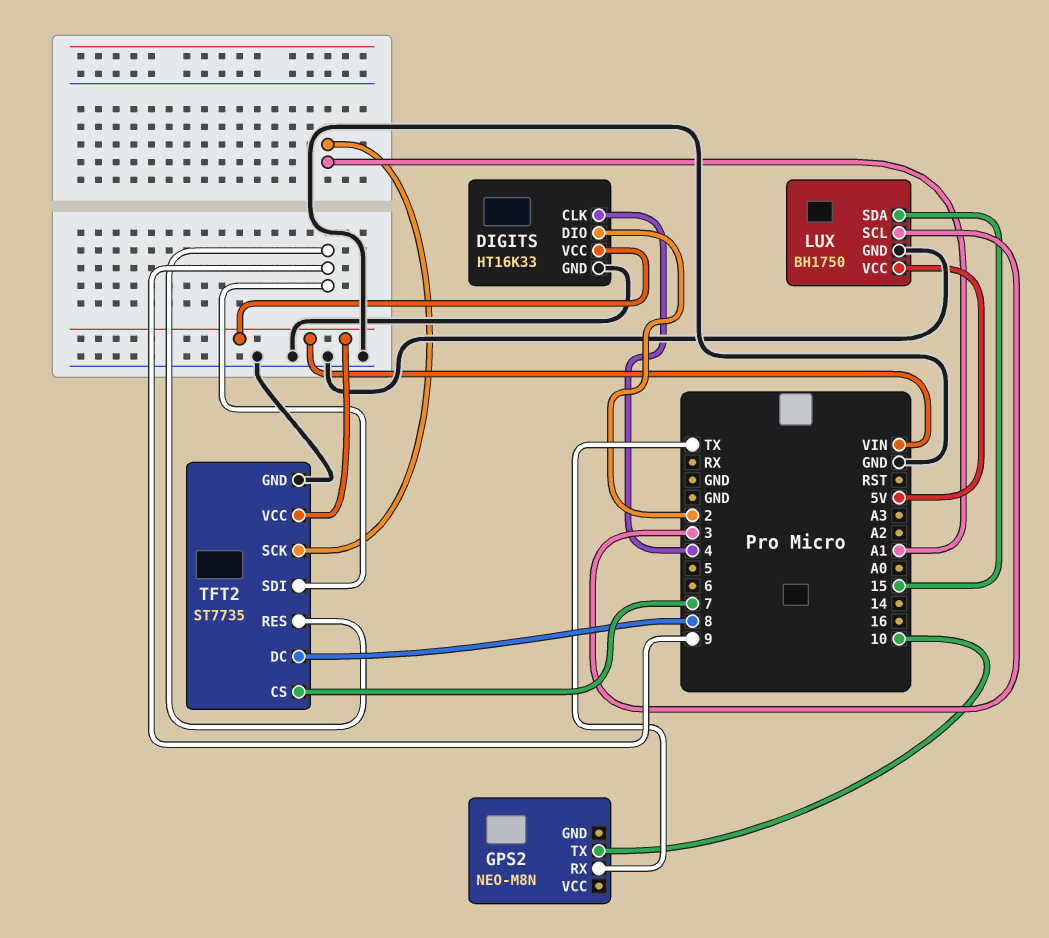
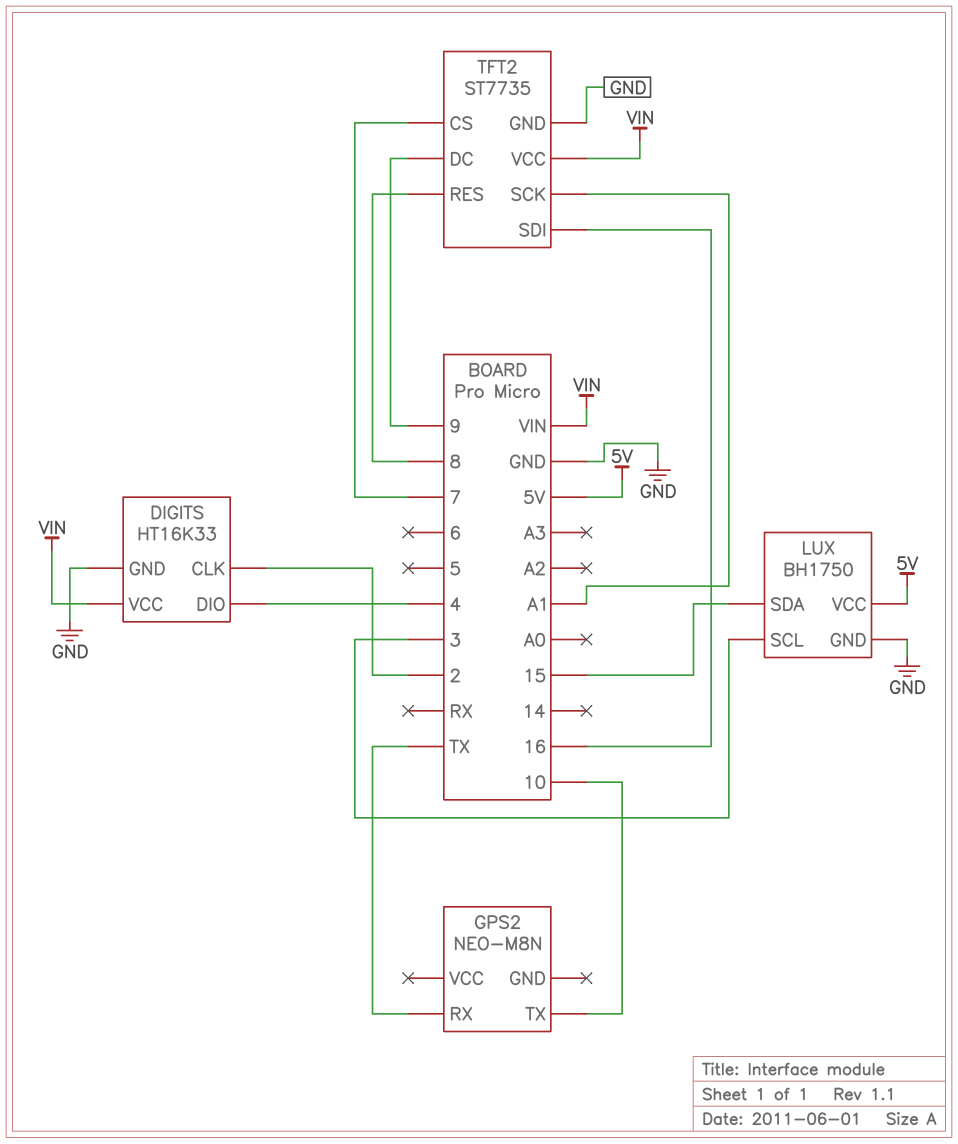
DIGITS pin CLK: 4 -> 2
DIGITS pin DIO: 2 -> 4
TFT2 pin DC: 8 -> 9
TFT2 pin RES: 9 -> 8
TFT2 pin SDI: 9 -> 16

